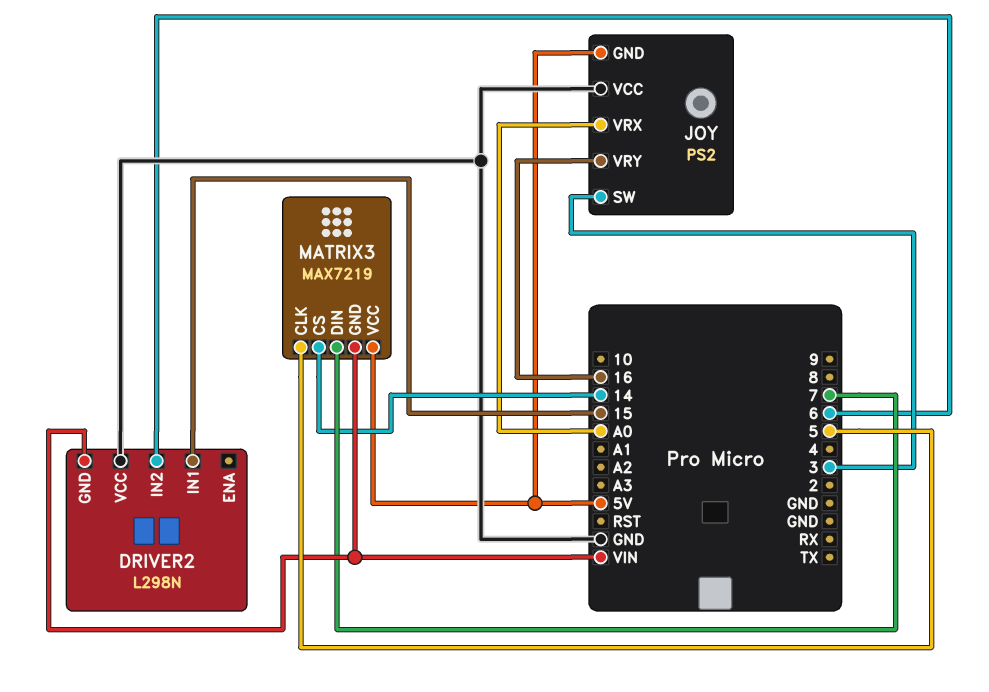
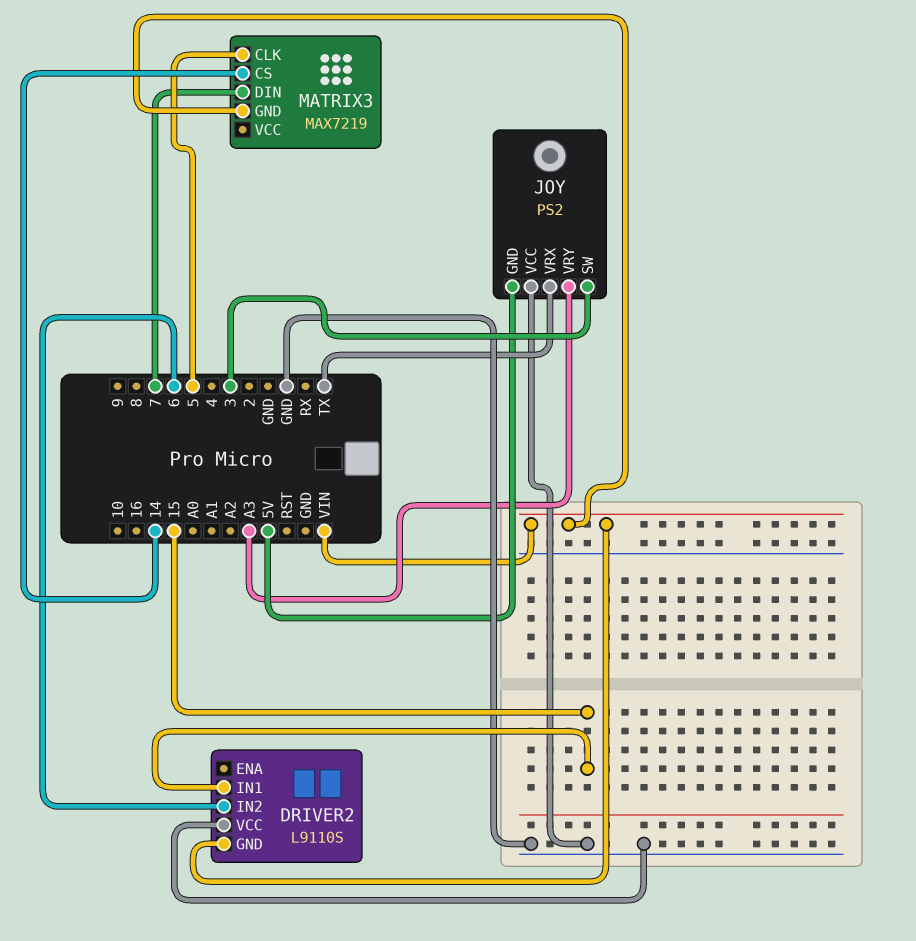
DRIVER2: L298N -> L9110S
JOY pin VRX: A0 -> TX
JOY pin VRY: 16 -> A3
MATRIX3 pin VCC: 5V -> none

